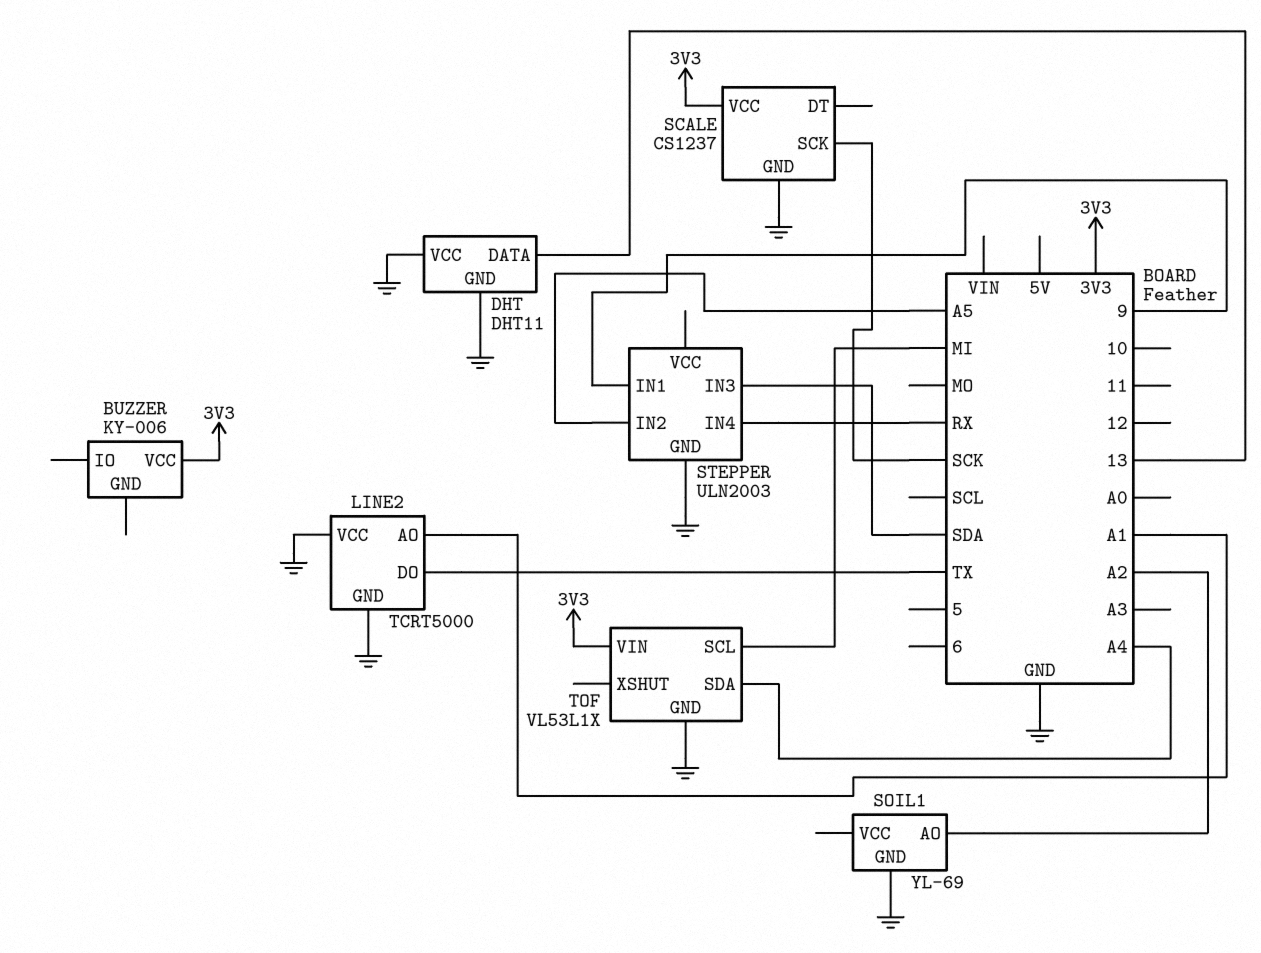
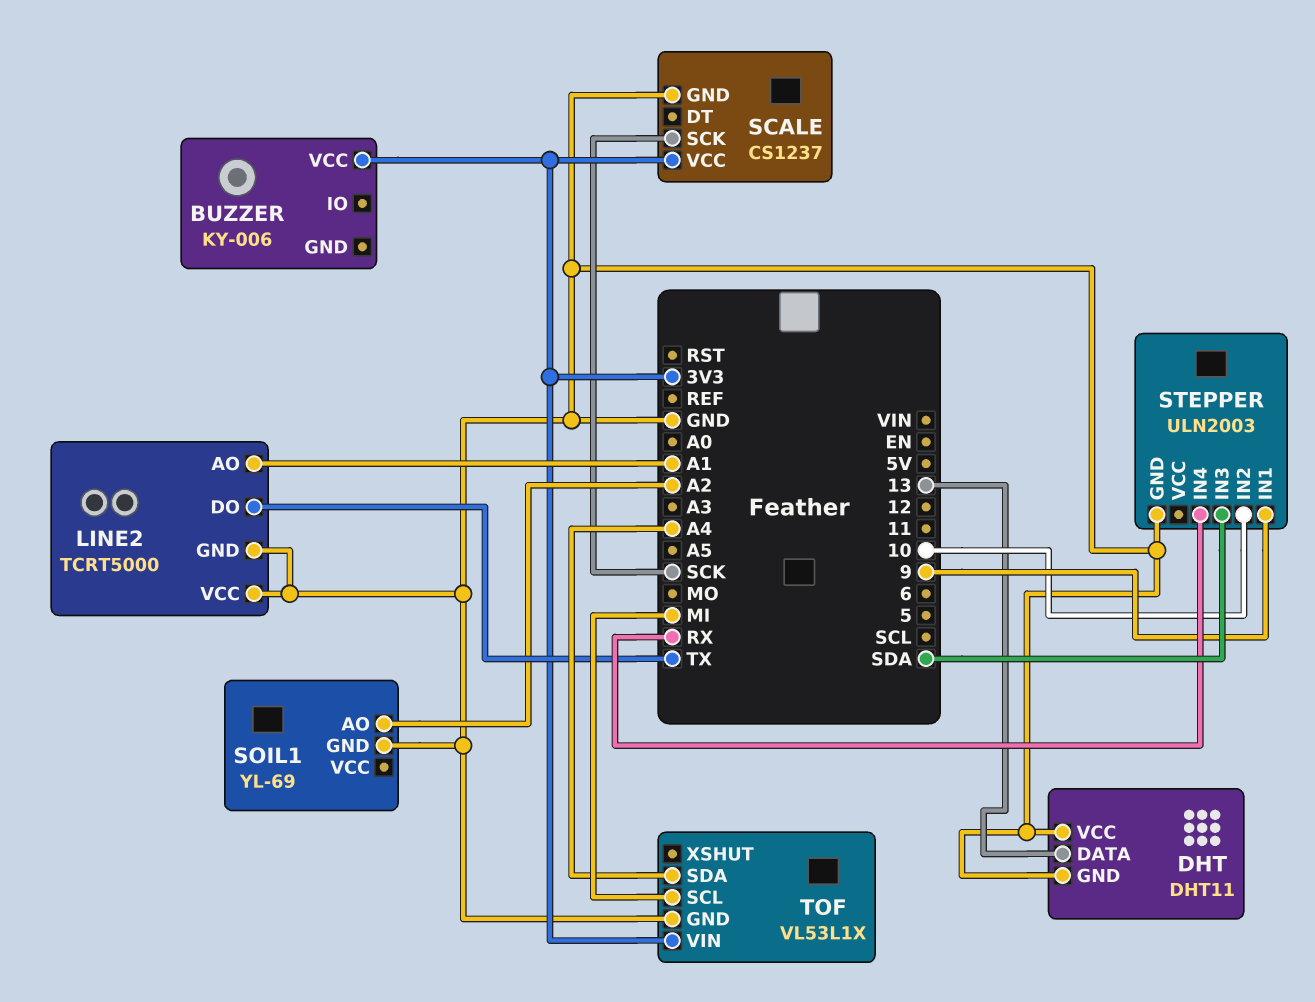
STEPPER pin IN2: A5 -> 10

